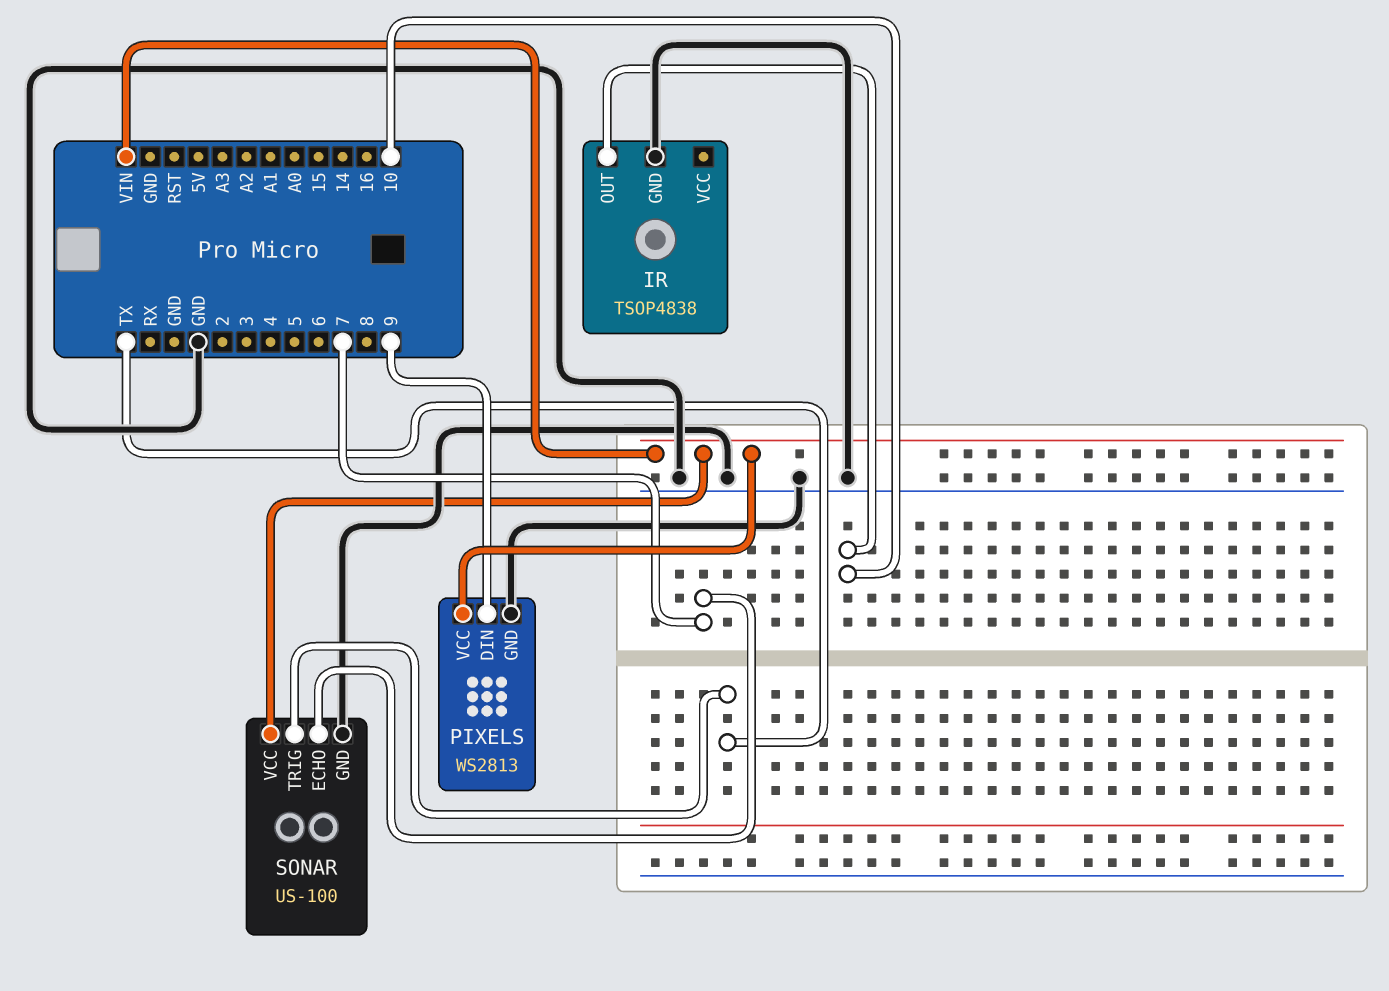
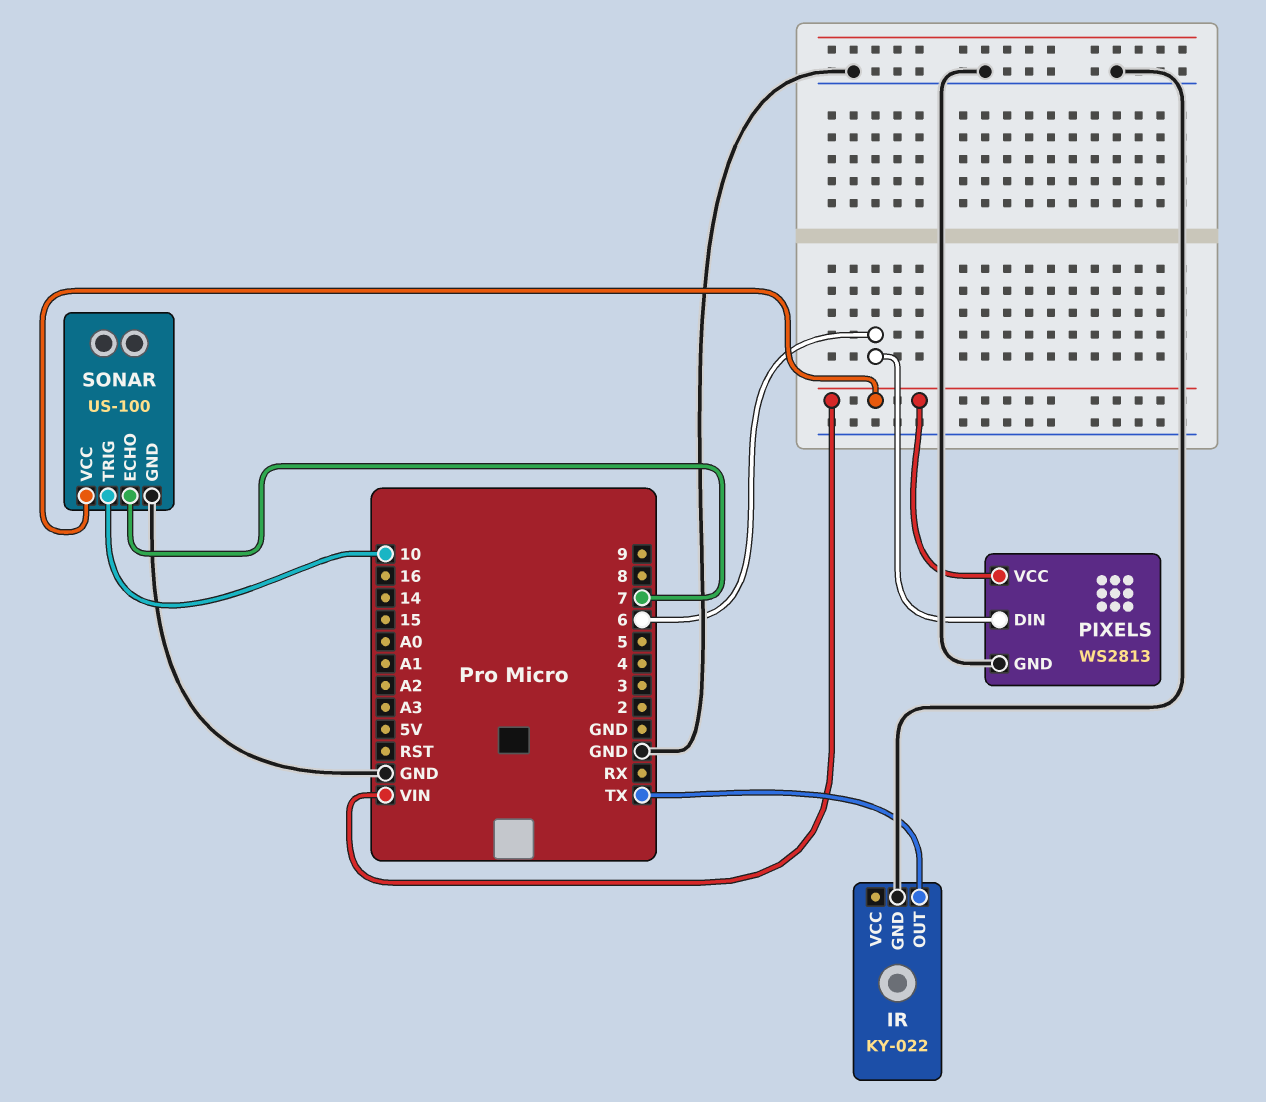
IR: TSOP4838 -> KY-022
IR pin OUT: 10 -> TX
PIXELS pin DIN: 9 -> 6
SONAR pin TRIG: TX -> 10

